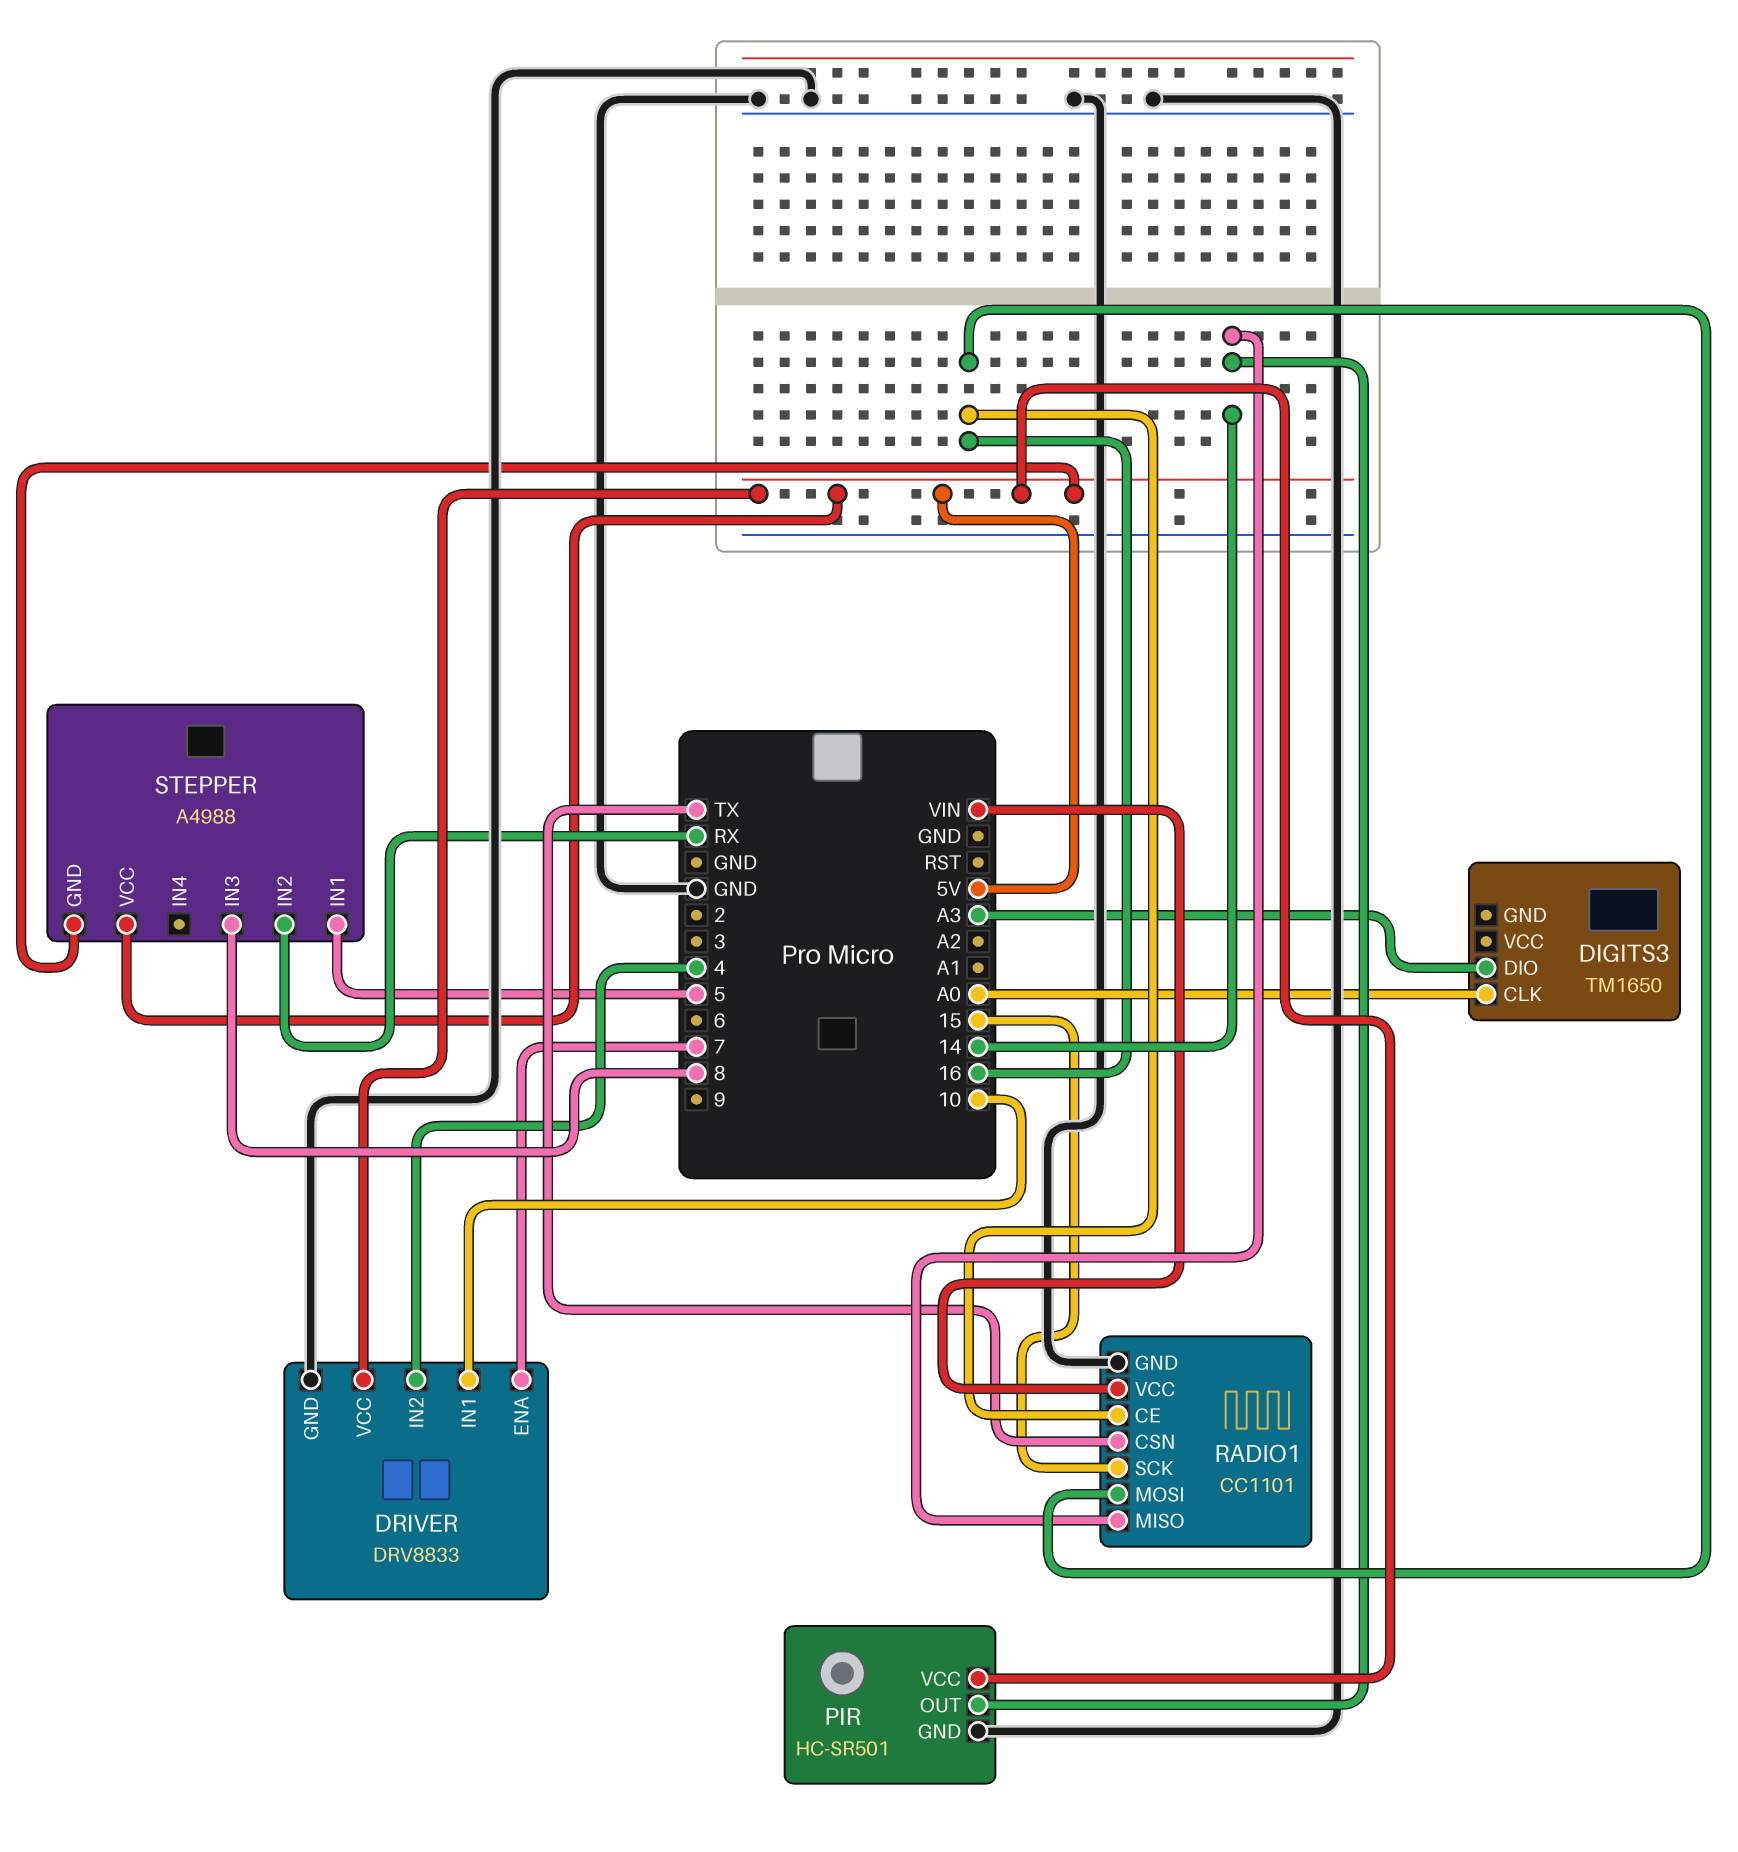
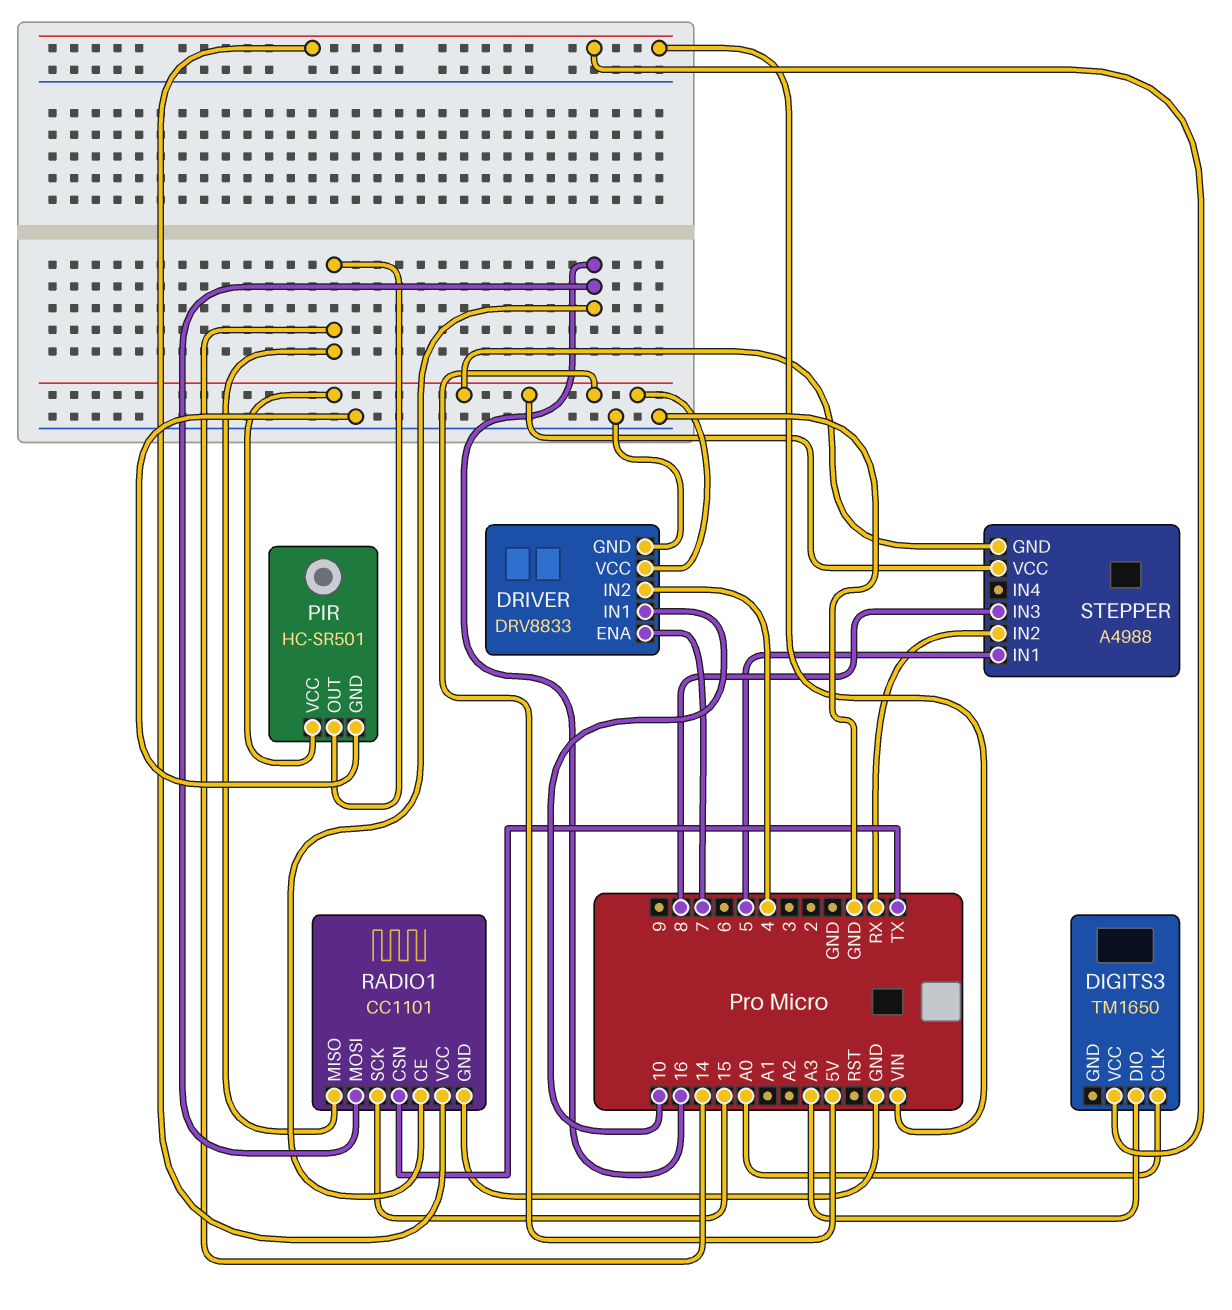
DIGITS3 pin VCC: none -> VIN

